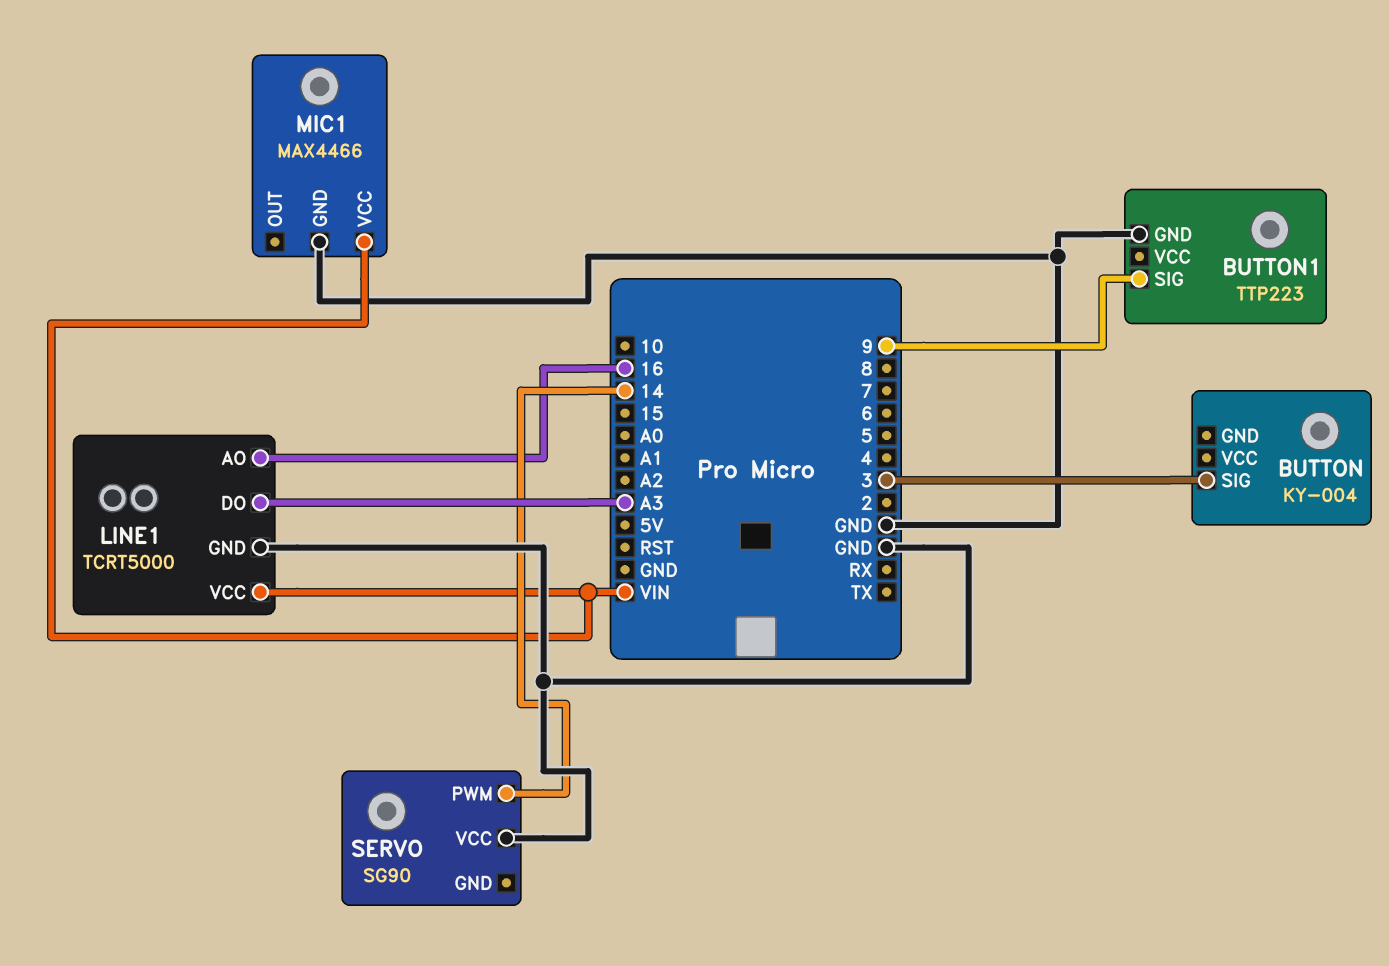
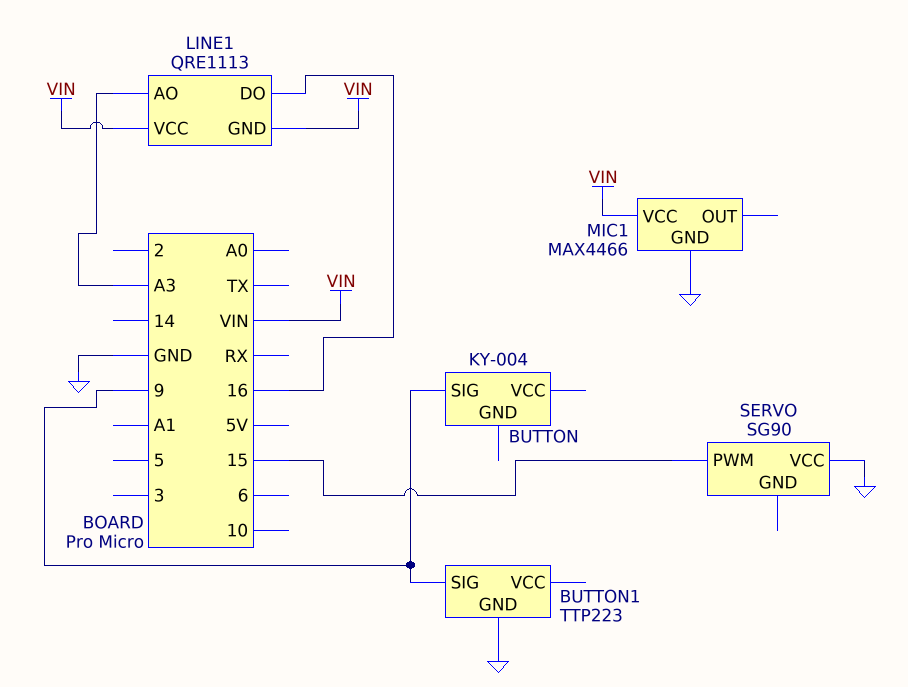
BUTTON pin SIG: 3 -> 9
LINE1: TCRT5000 -> QRE1113
LINE1 pin AO: 16 -> A3
LINE1 pin DO: A3 -> 16
LINE1 pin GND: GND -> VIN
SERVO pin PWM: 14 -> 15

